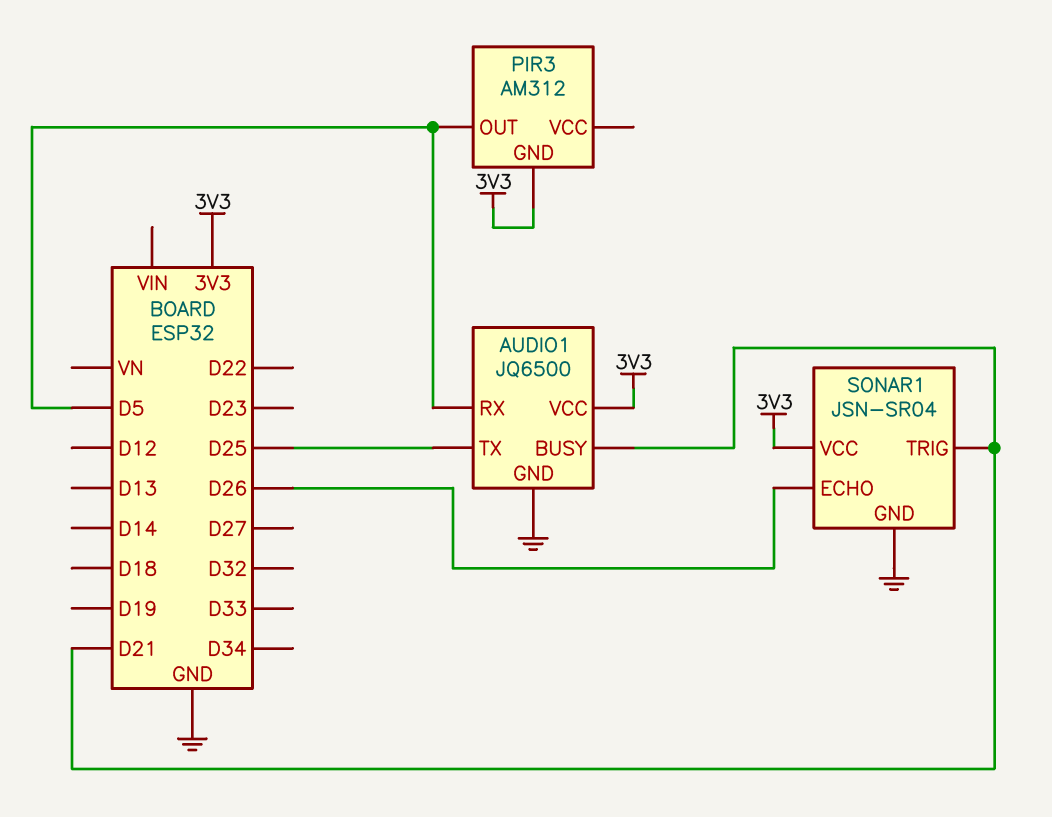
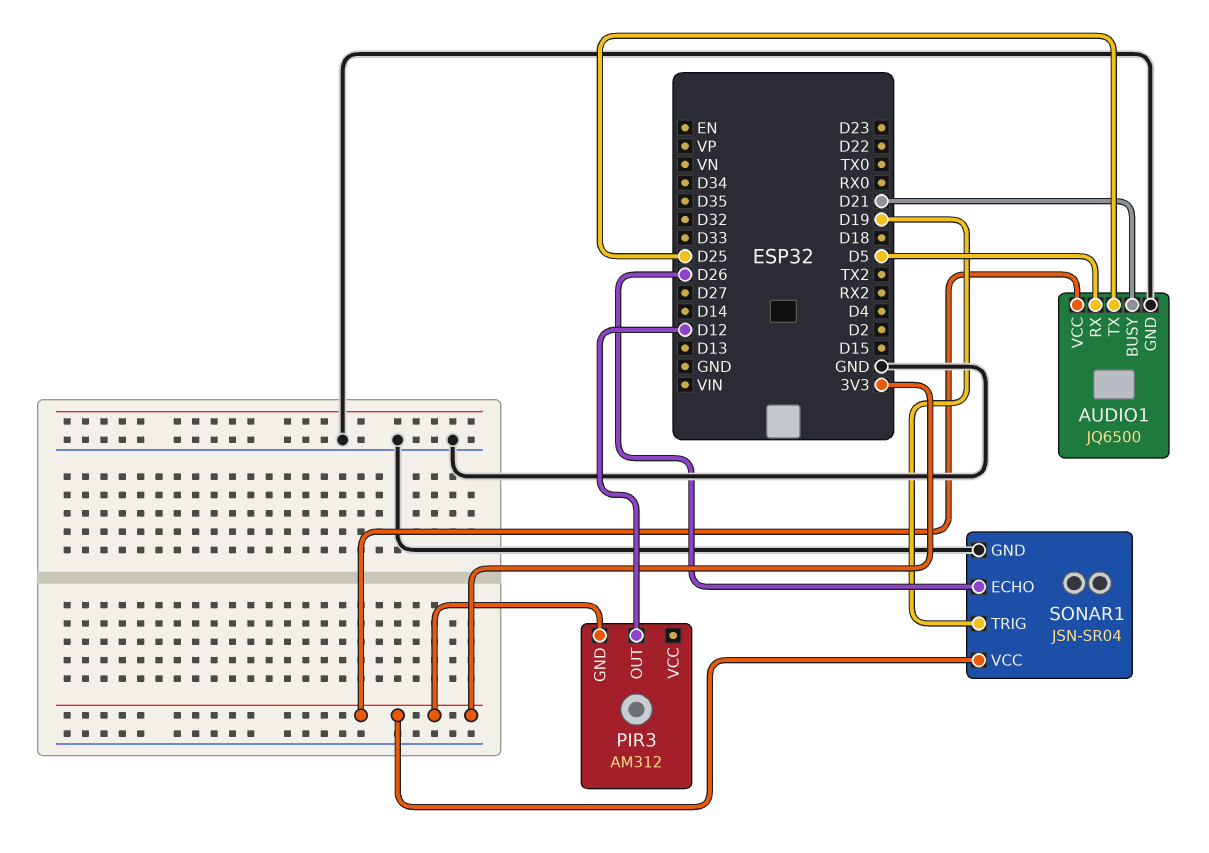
PIR3 pin OUT: D5 -> D12
SONAR1 pin TRIG: D21 -> D19

